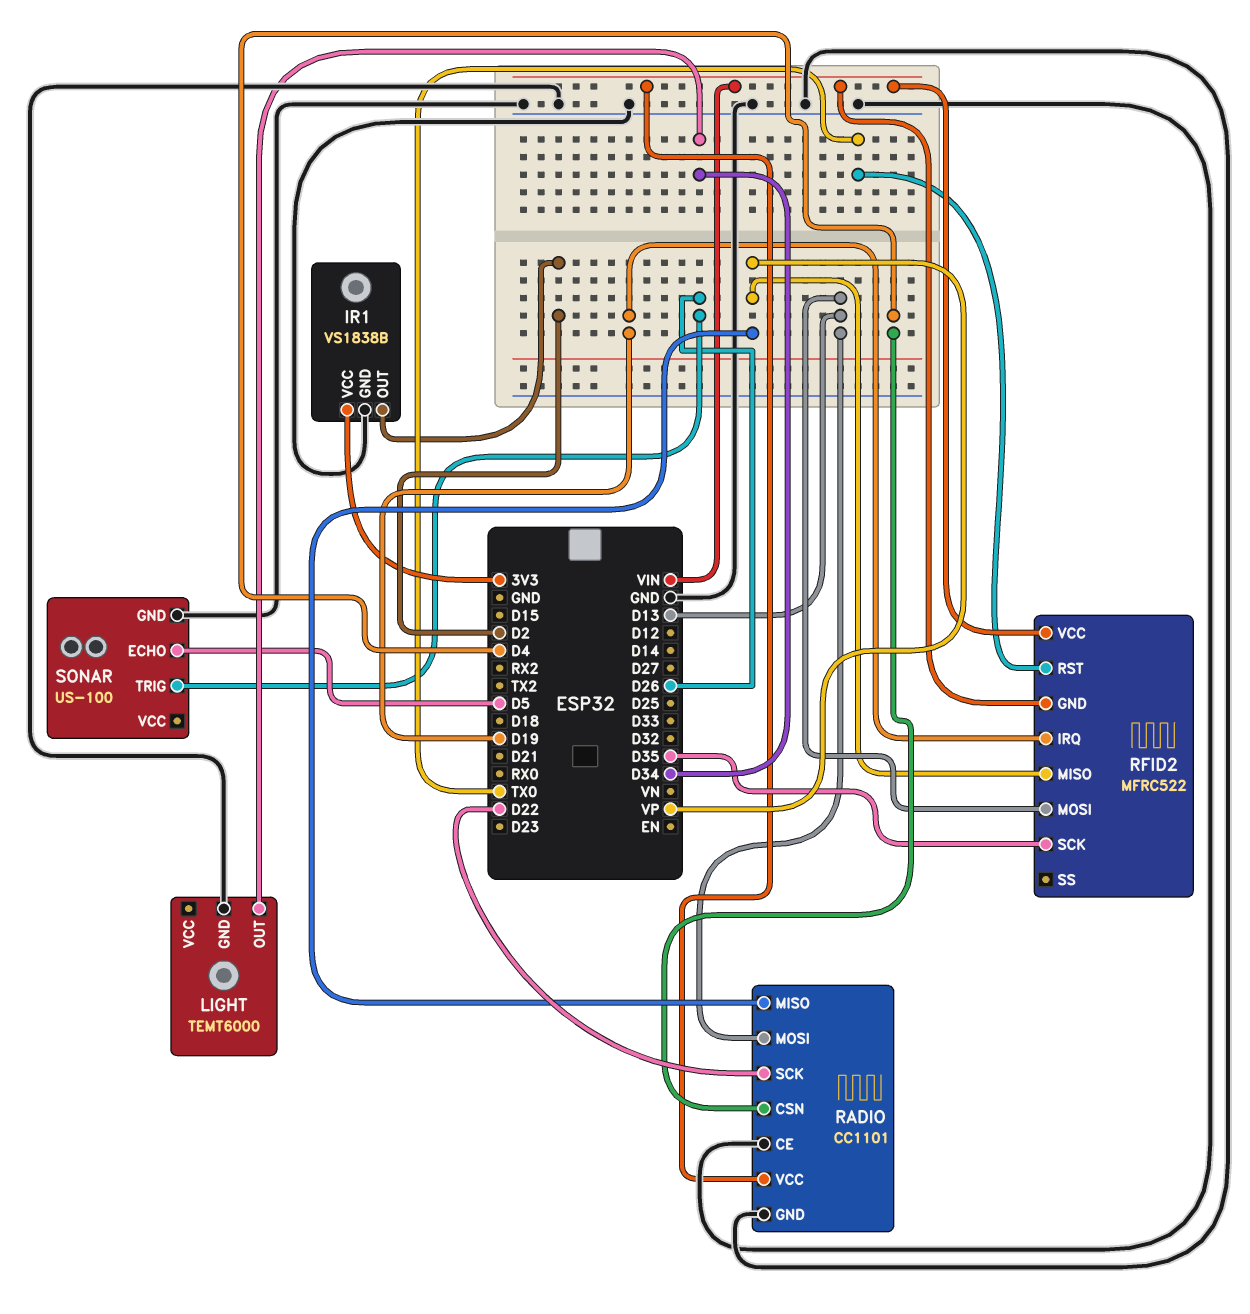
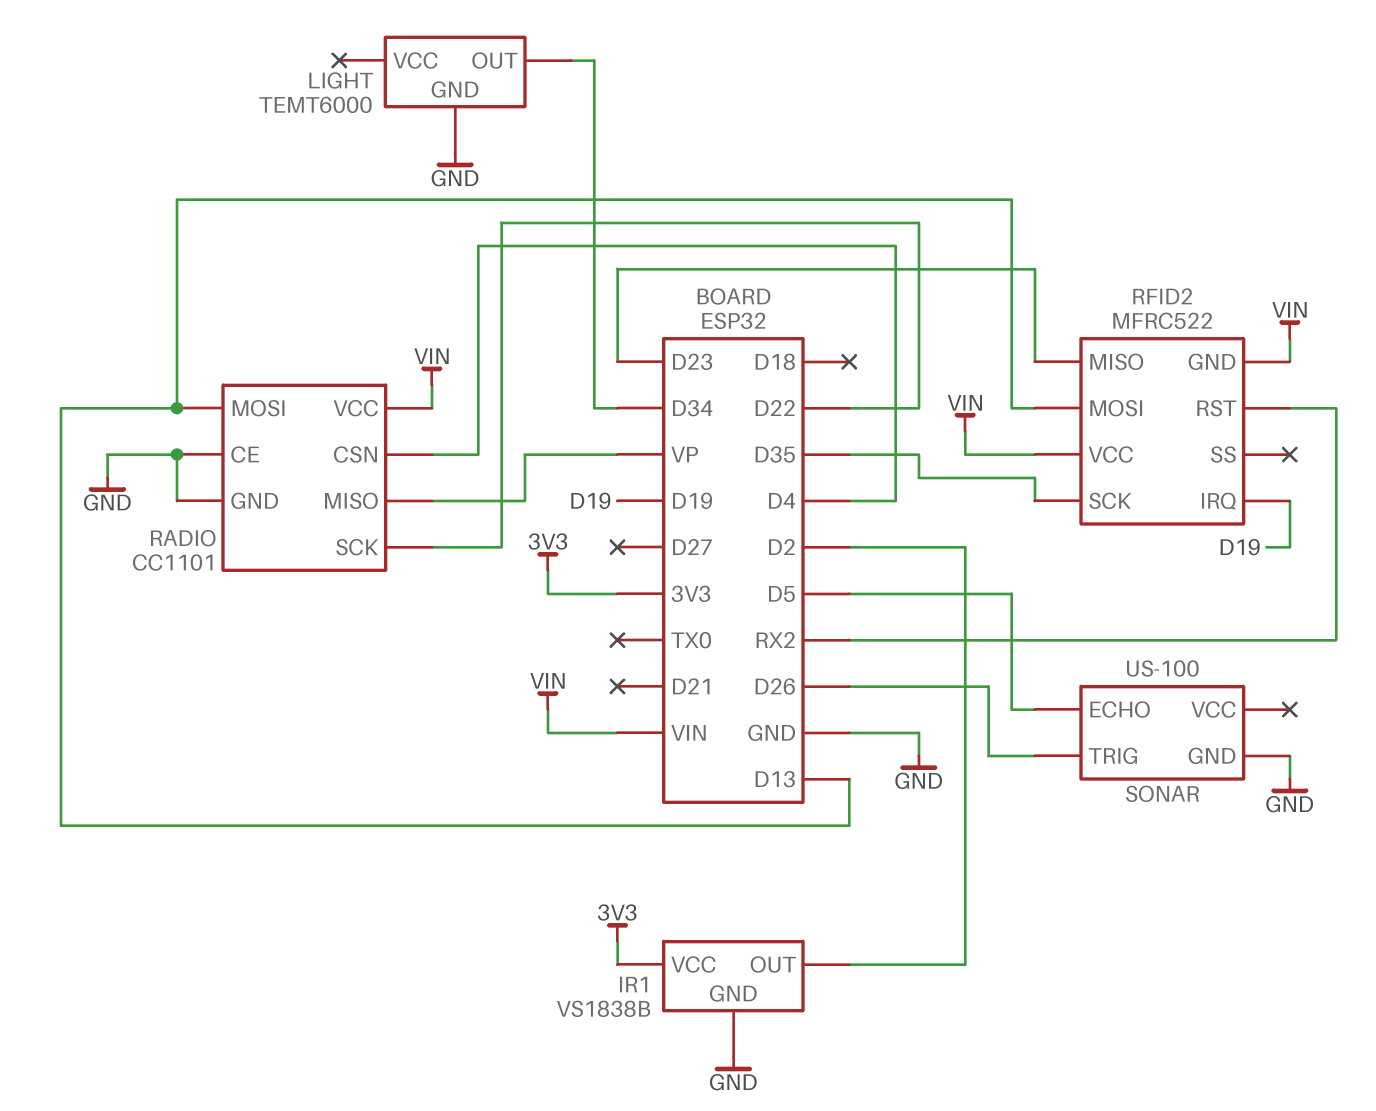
RFID2 pin MISO: VP -> D23
RFID2 pin RST: TX0 -> RX2

